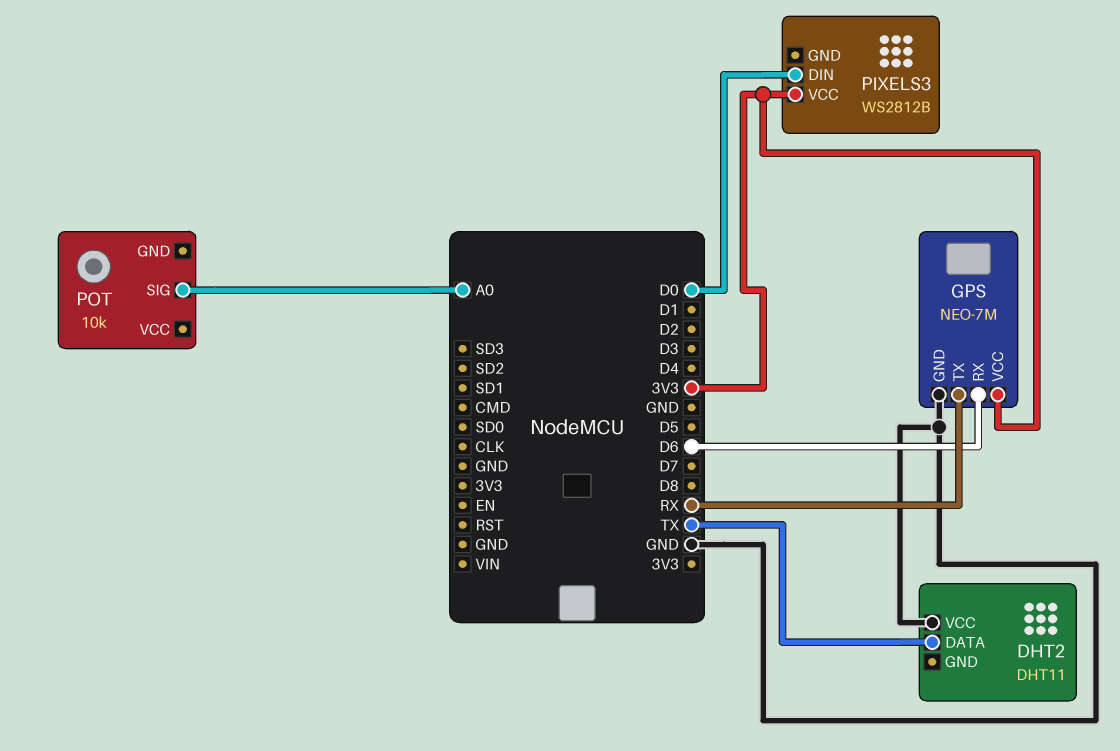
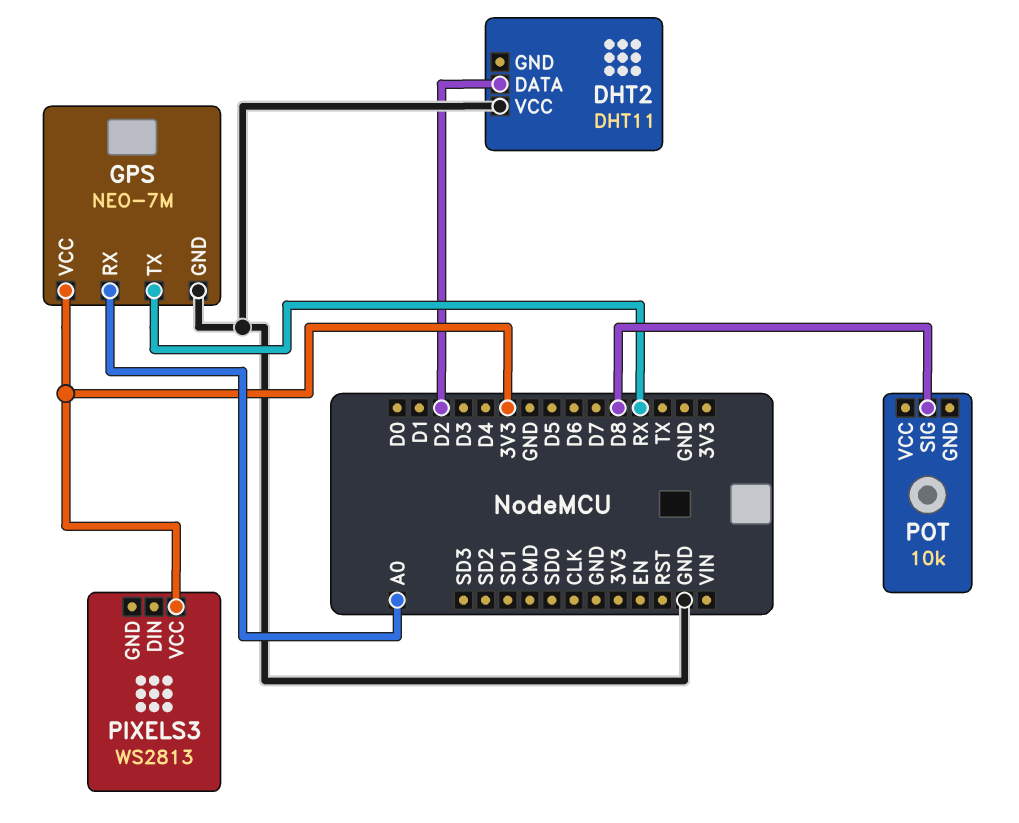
DHT2 pin DATA: TX -> D2
GPS pin RX: D6 -> A0
PIXELS3: WS2812B -> WS2813
PIXELS3 pin DIN: D0 -> none
POT pin SIG: A0 -> D8

